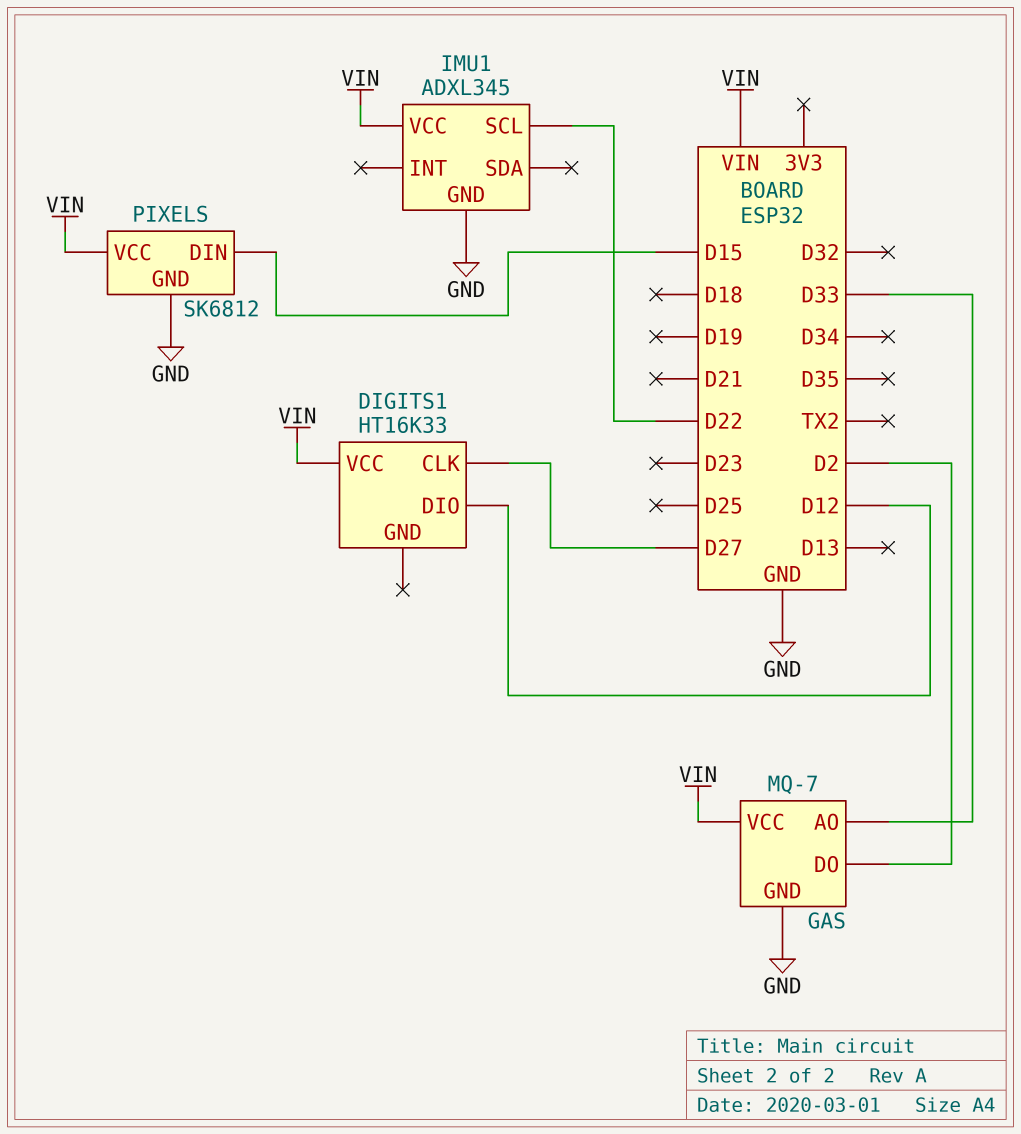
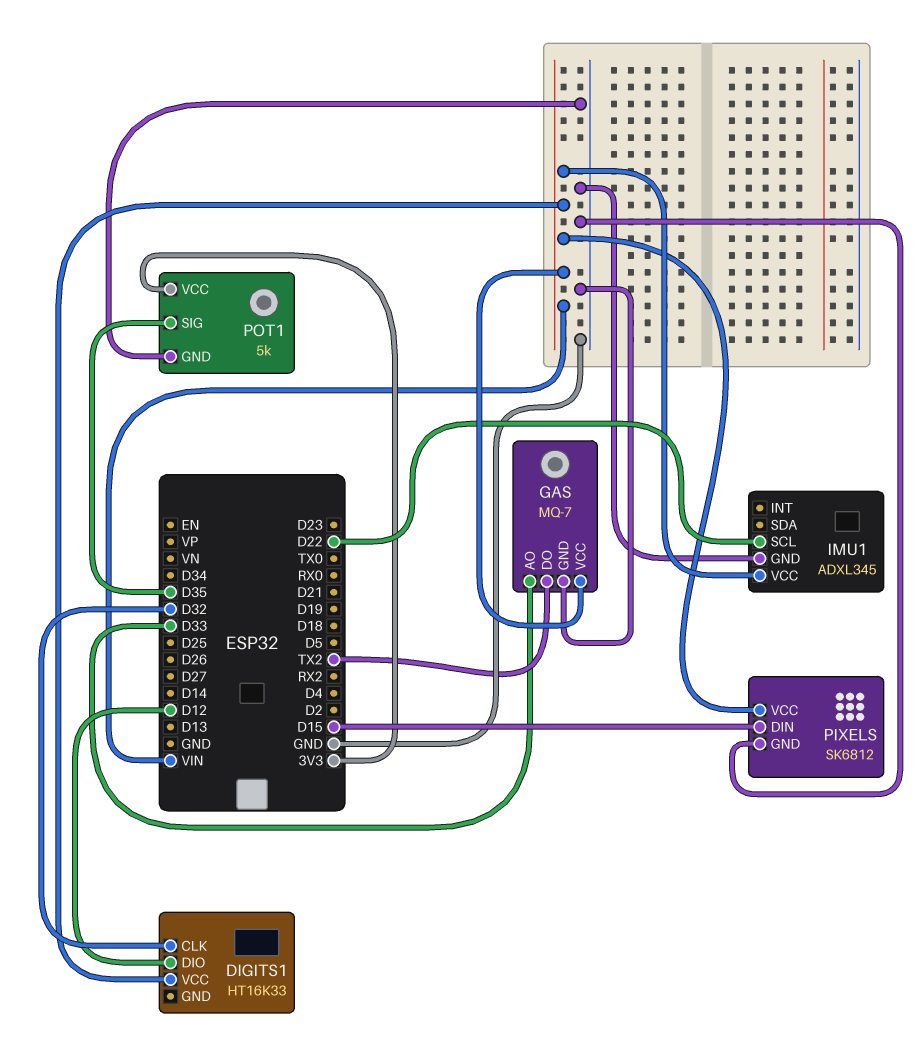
DIGITS1 pin CLK: D27 -> D32
GAS pin DO: D2 -> TX2
POT1: none -> 5k
POT1 pin GND: none -> GND
POT1 pin SIG: none -> D35
POT1 pin VCC: none -> 3V3

